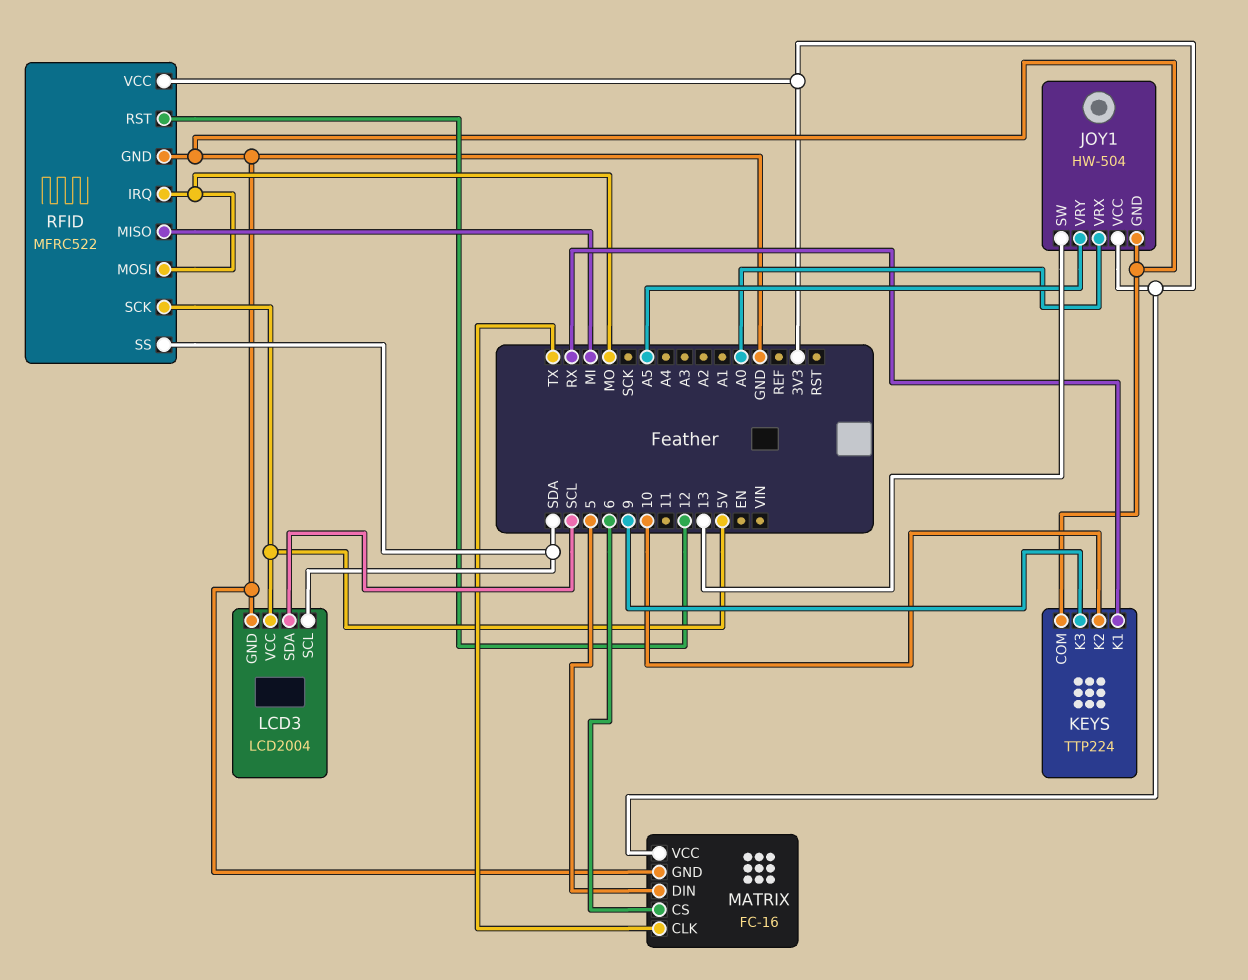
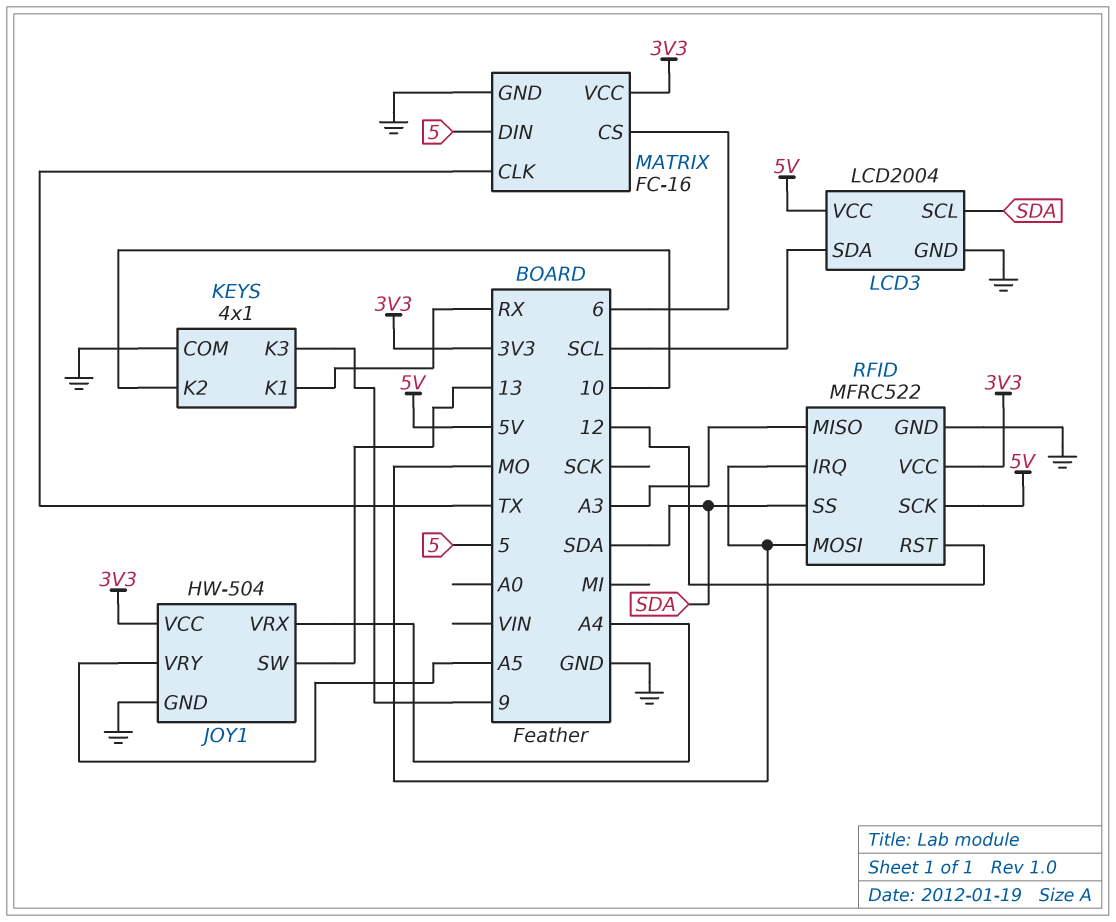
JOY1 pin VRX: A0 -> A4
KEYS: TTP224 -> 4x1
RFID pin MISO: MI -> A3

